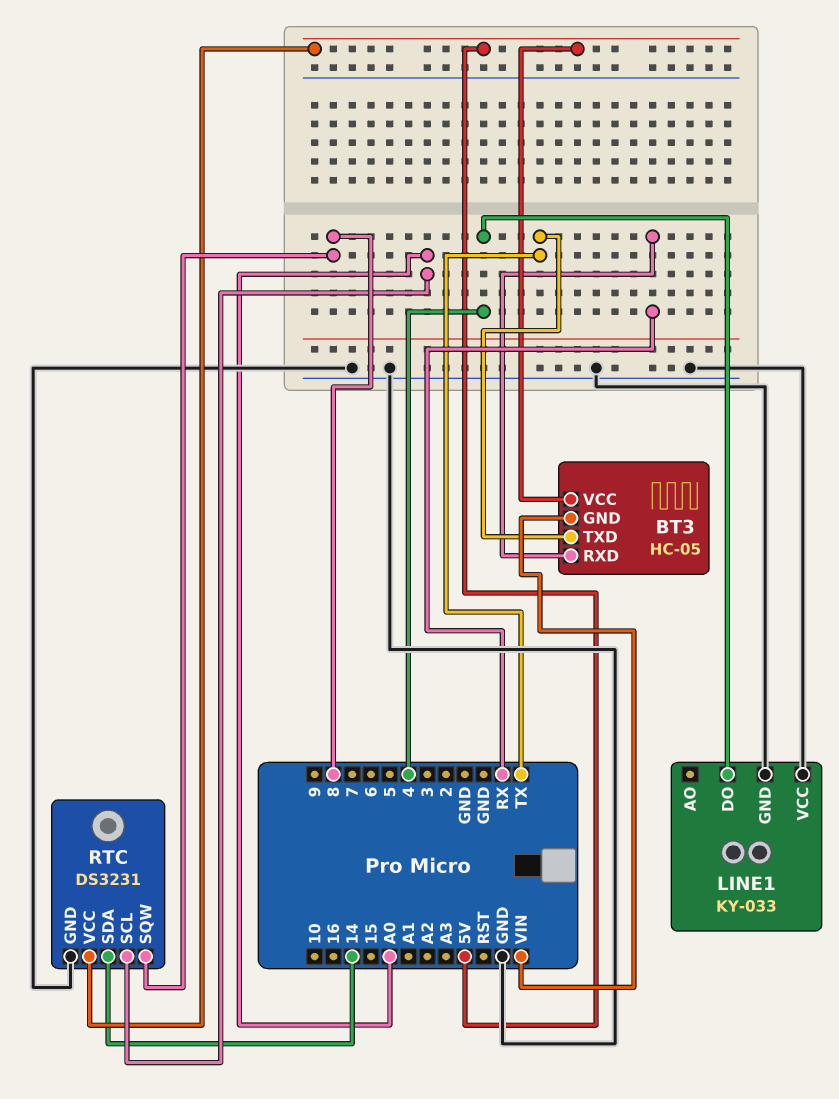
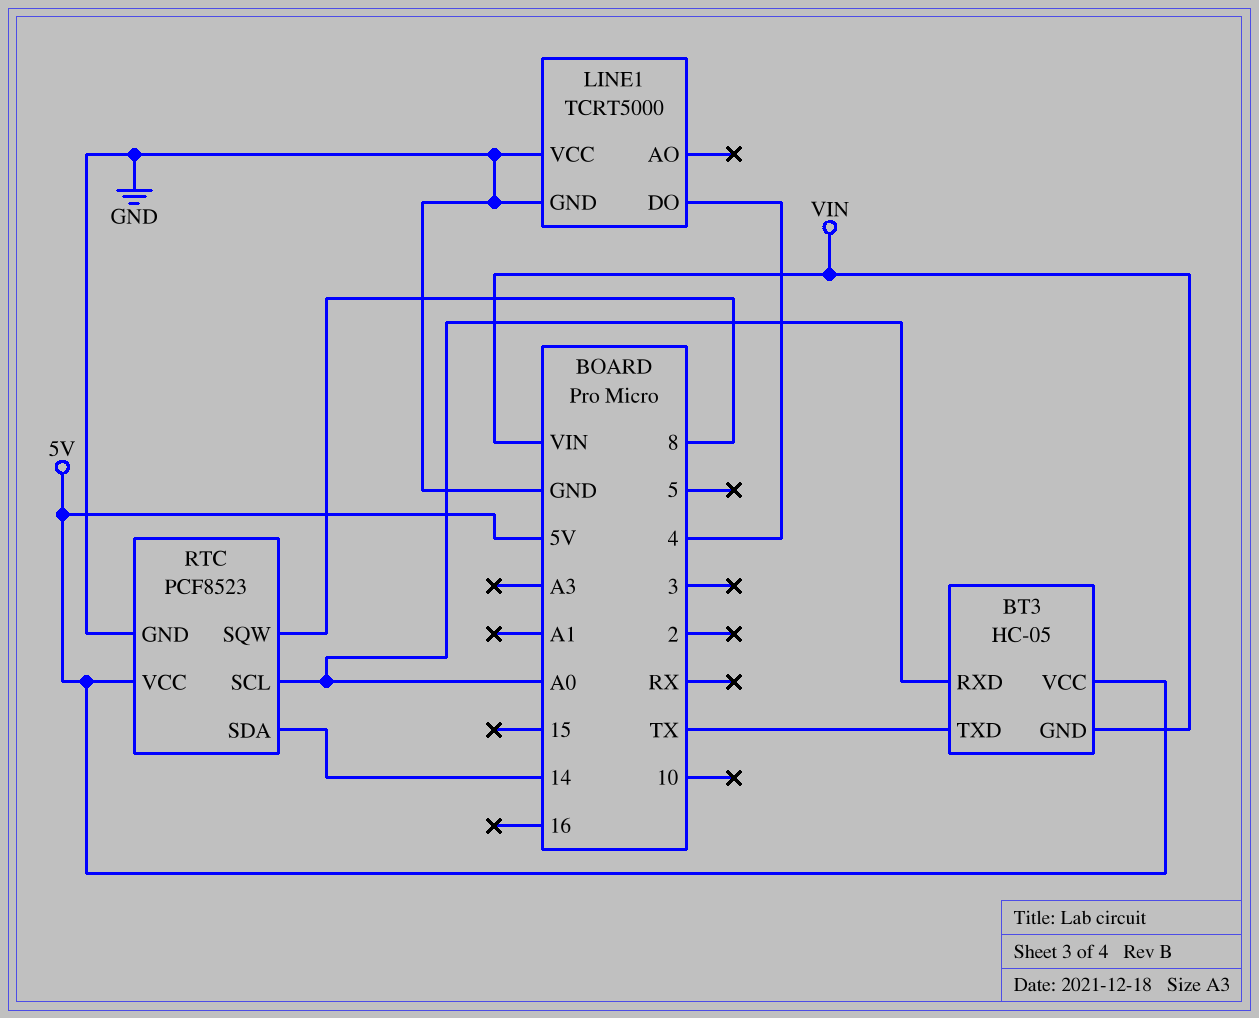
BT3 pin RXD: RX -> A0
LINE1: KY-033 -> TCRT5000
RTC: DS3231 -> PCF8523

